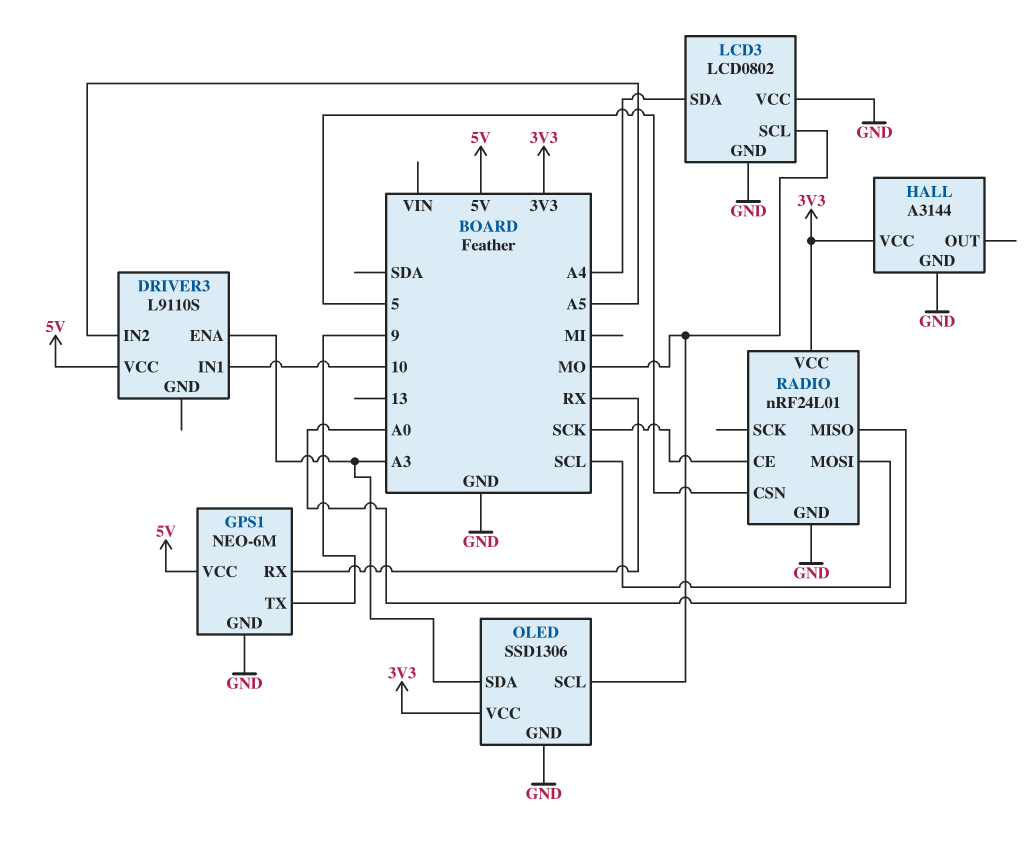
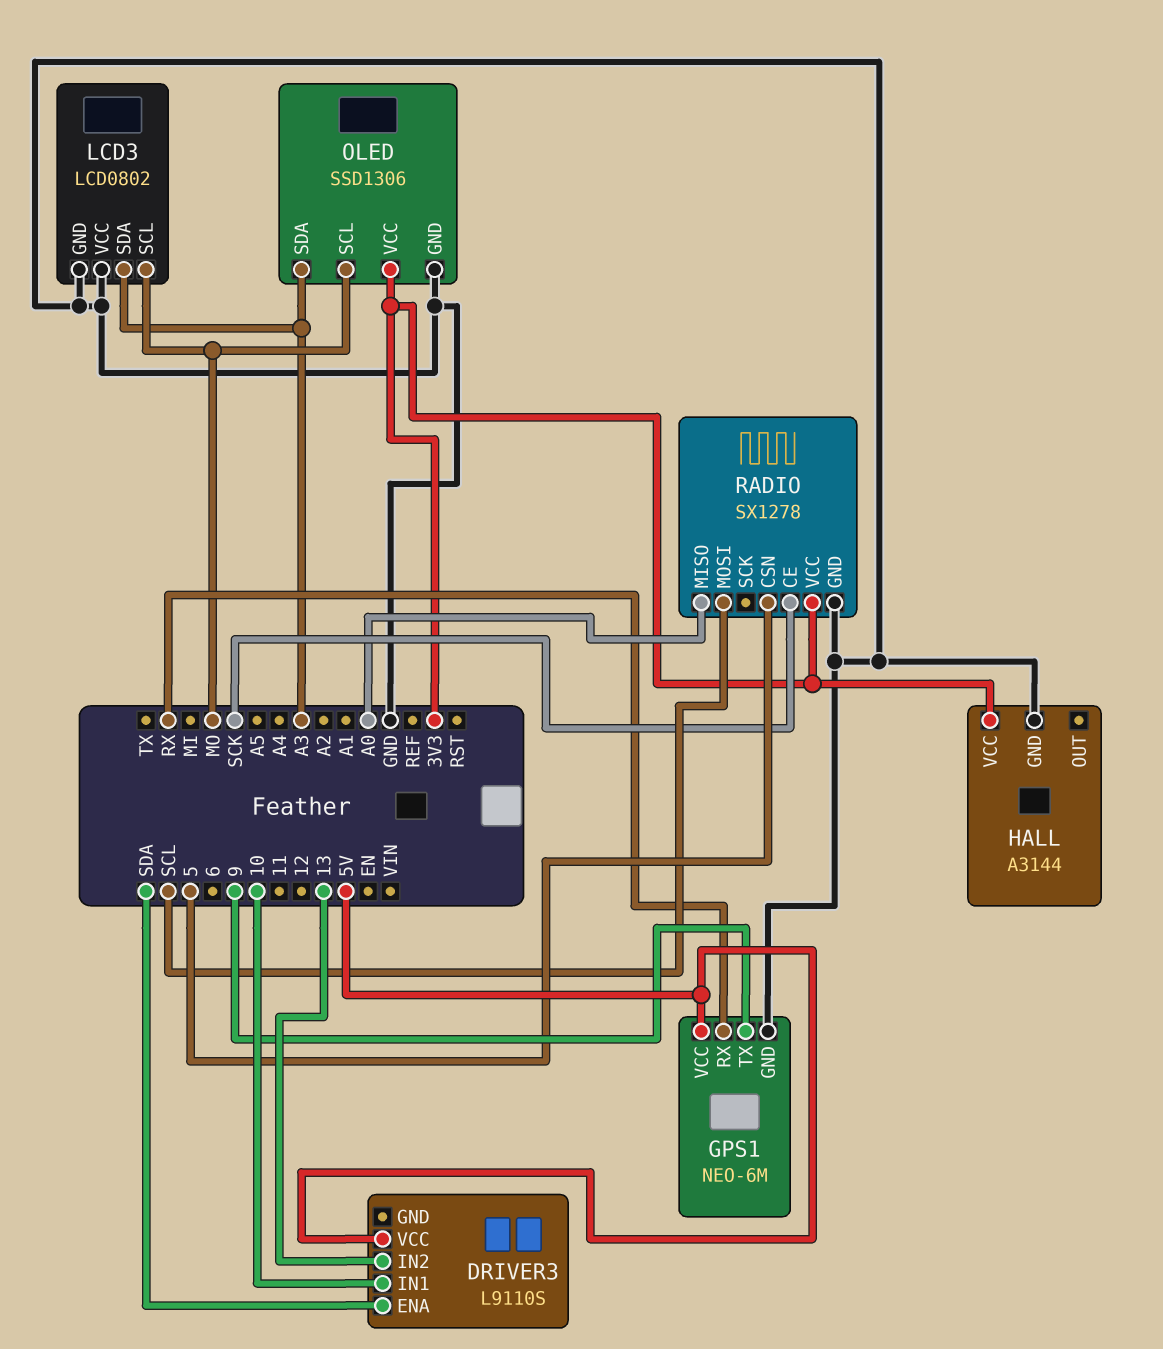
DRIVER3 pin ENA: A3 -> SDA
DRIVER3 pin IN2: A5 -> 13
LCD3 pin SDA: A4 -> A3
RADIO: nRF24L01 -> SX1278

